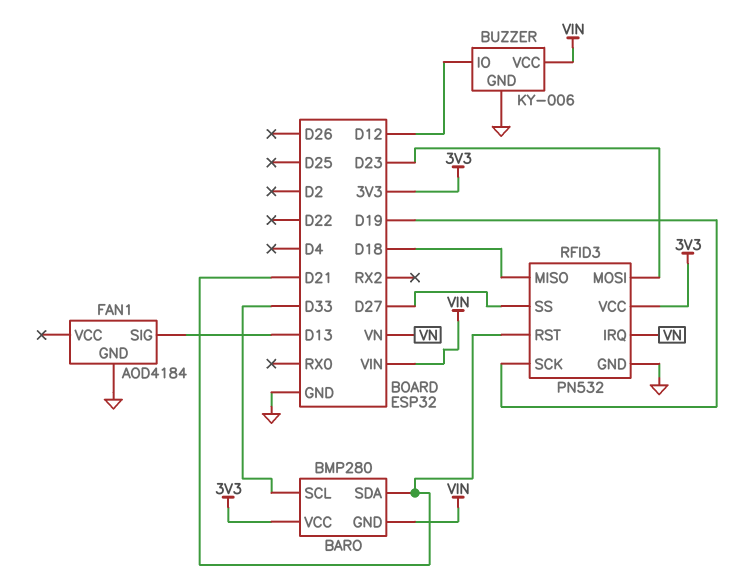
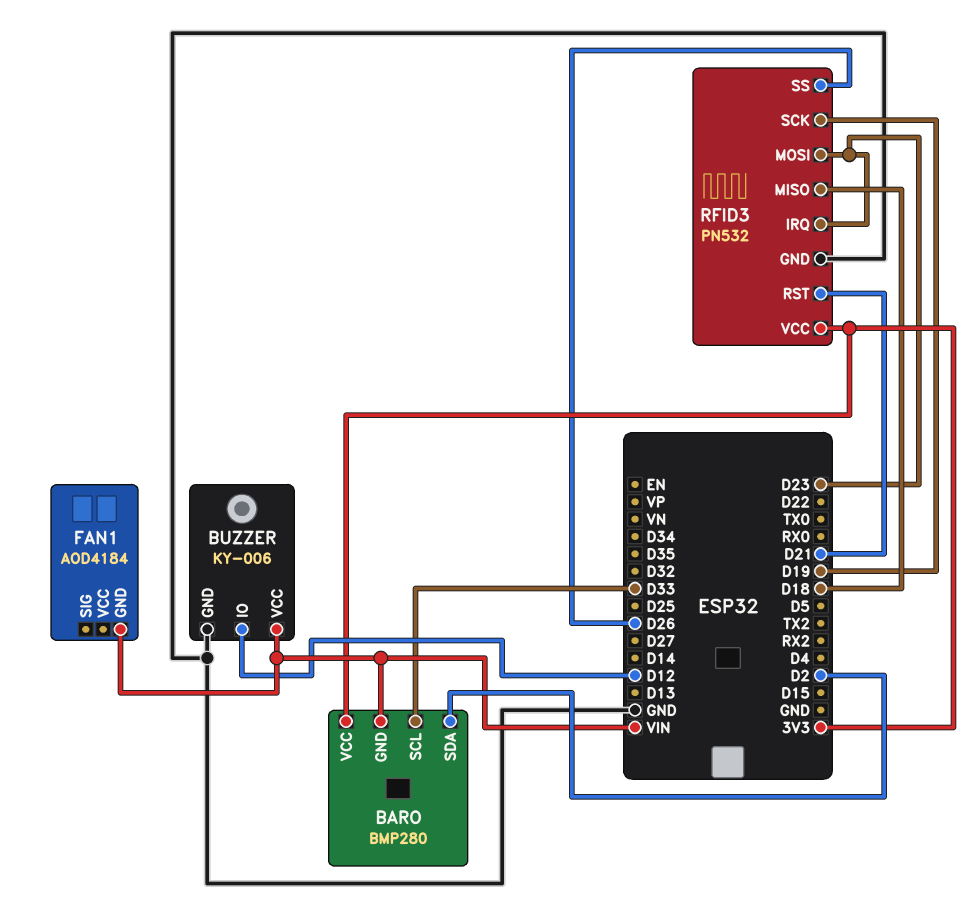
BARO pin SDA: D21 -> D2
FAN1 pin GND: GND -> VIN
FAN1 pin SIG: D13 -> none
RFID3 pin IRQ: VN -> D23
RFID3 pin SS: D27 -> D26

